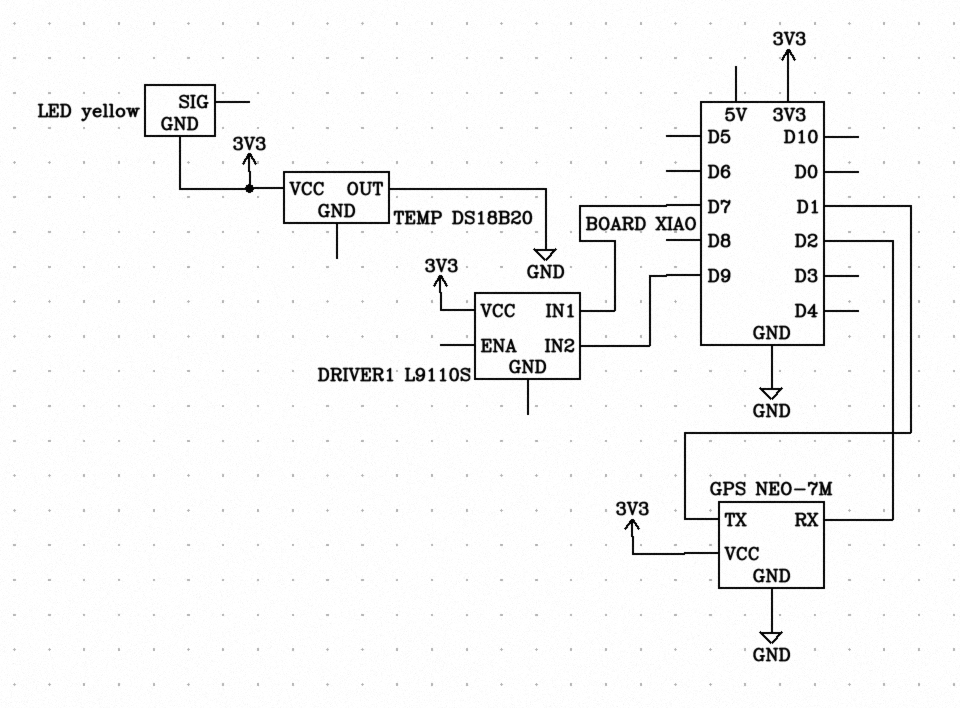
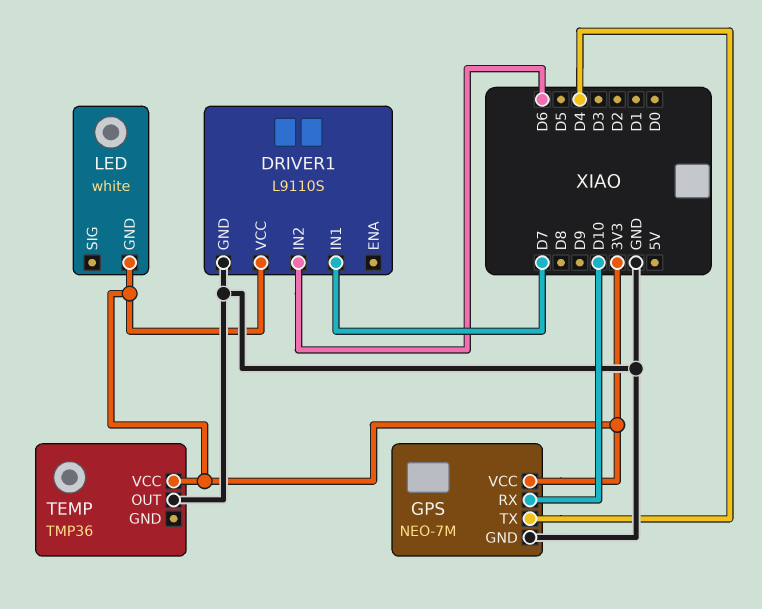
DRIVER1 pin GND: none -> GND
DRIVER1 pin IN2: D9 -> D6
GPS pin RX: D2 -> D10
GPS pin TX: D1 -> D4
LED: yellow -> white
TEMP: DS18B20 -> TMP36

